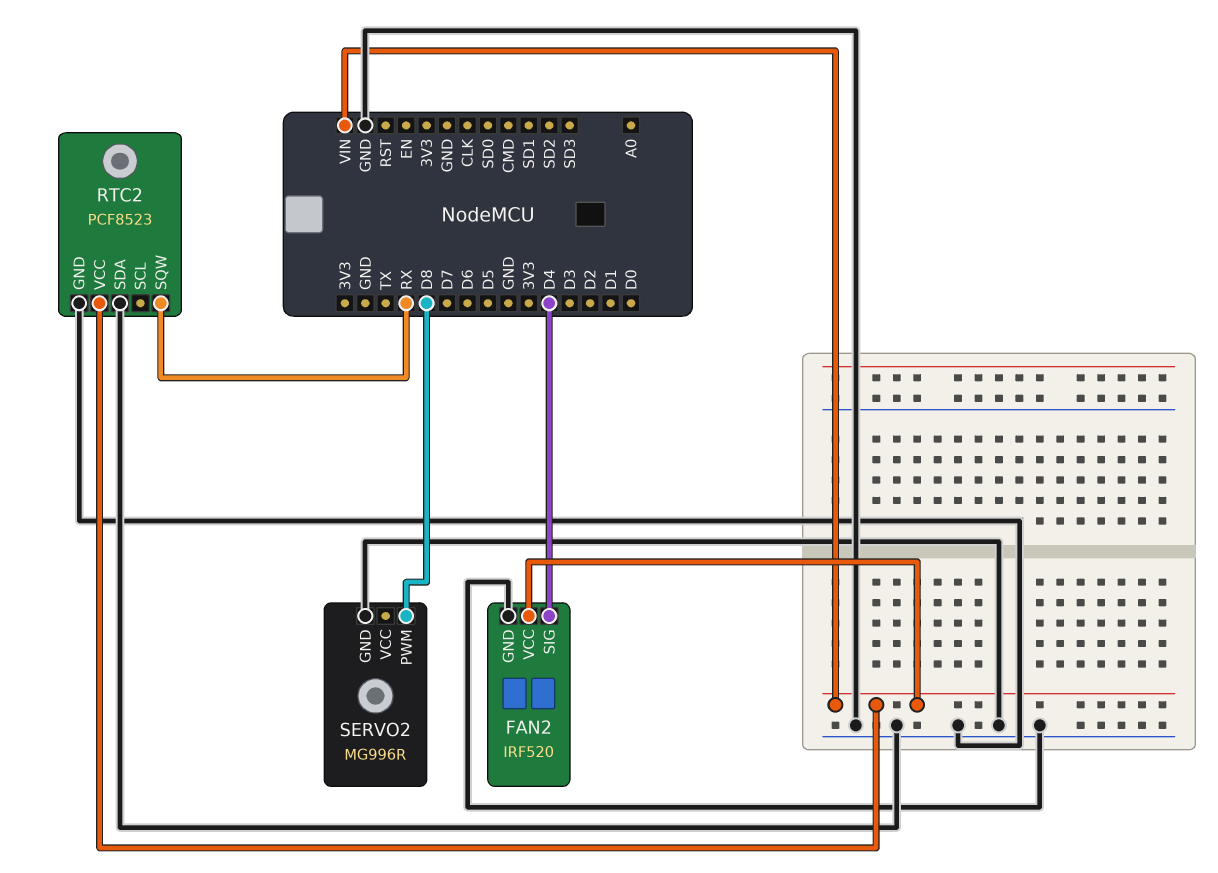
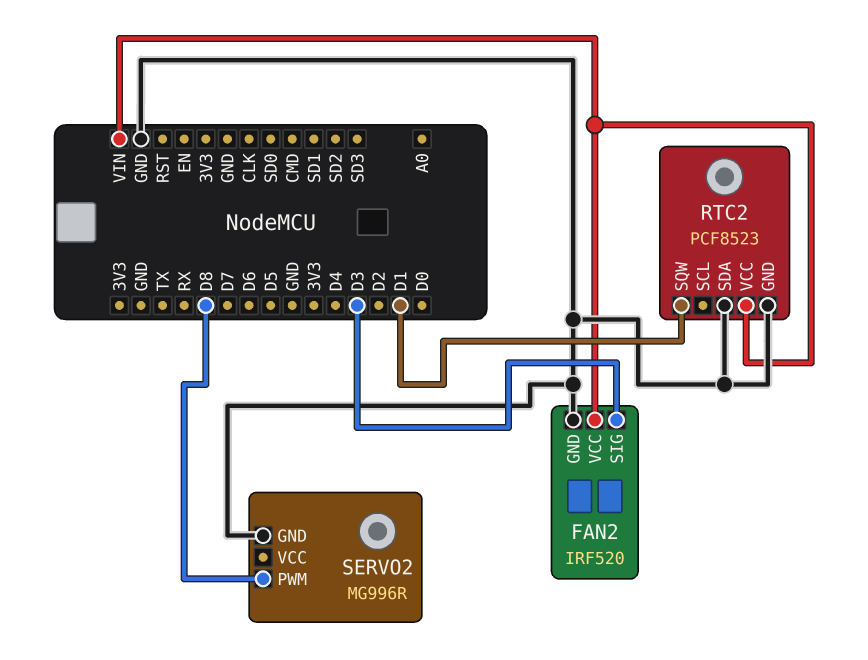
FAN2 pin SIG: D4 -> D3
RTC2 pin SQW: RX -> D1

